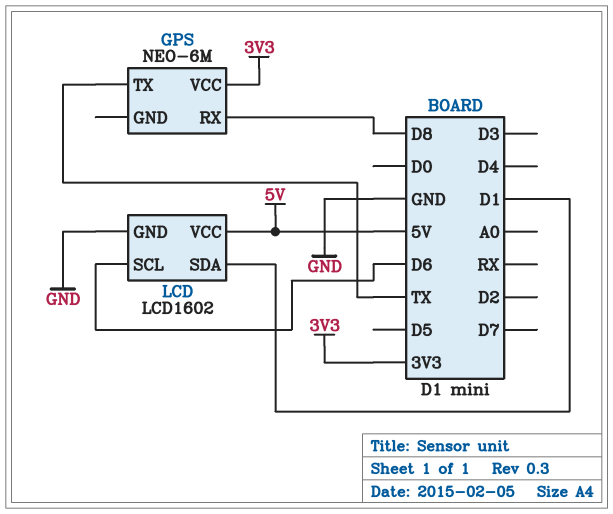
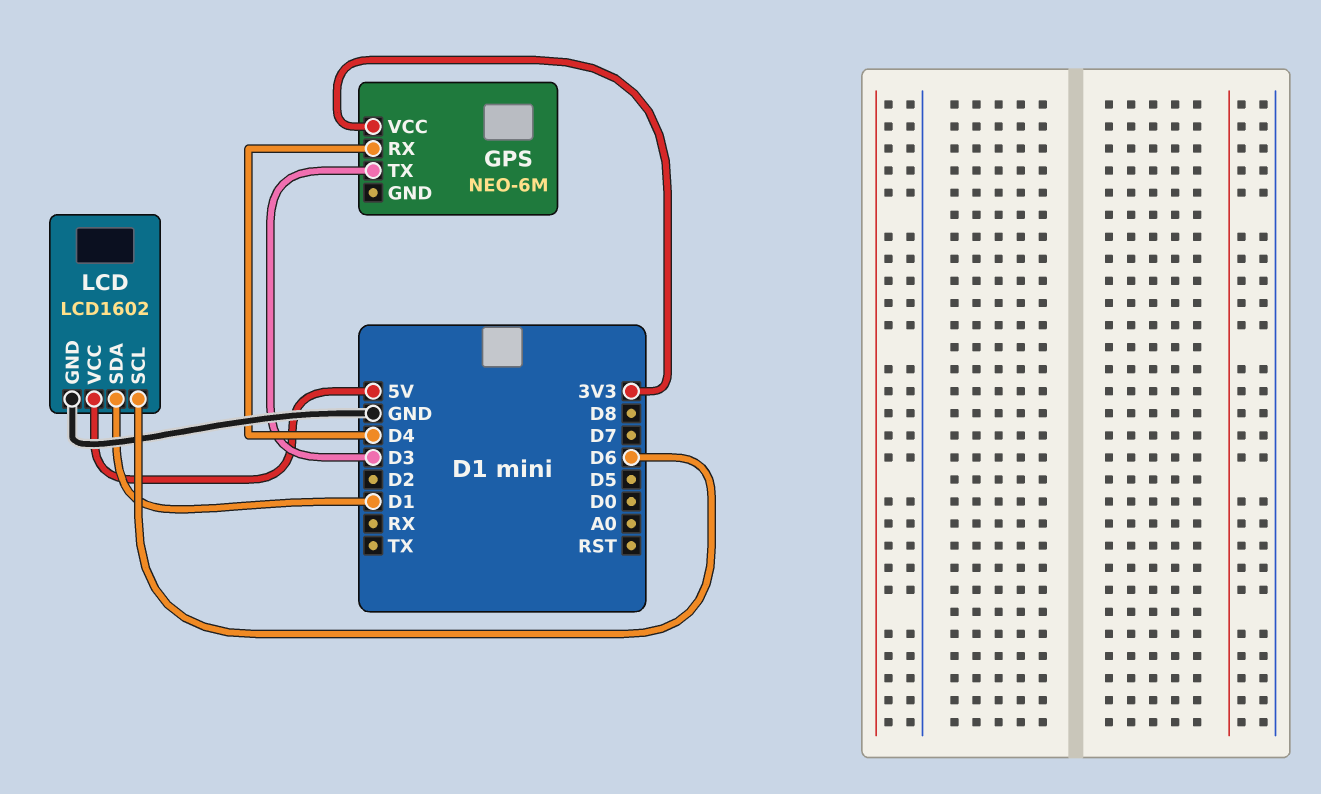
GPS pin RX: D8 -> D4
GPS pin TX: TX -> D3

